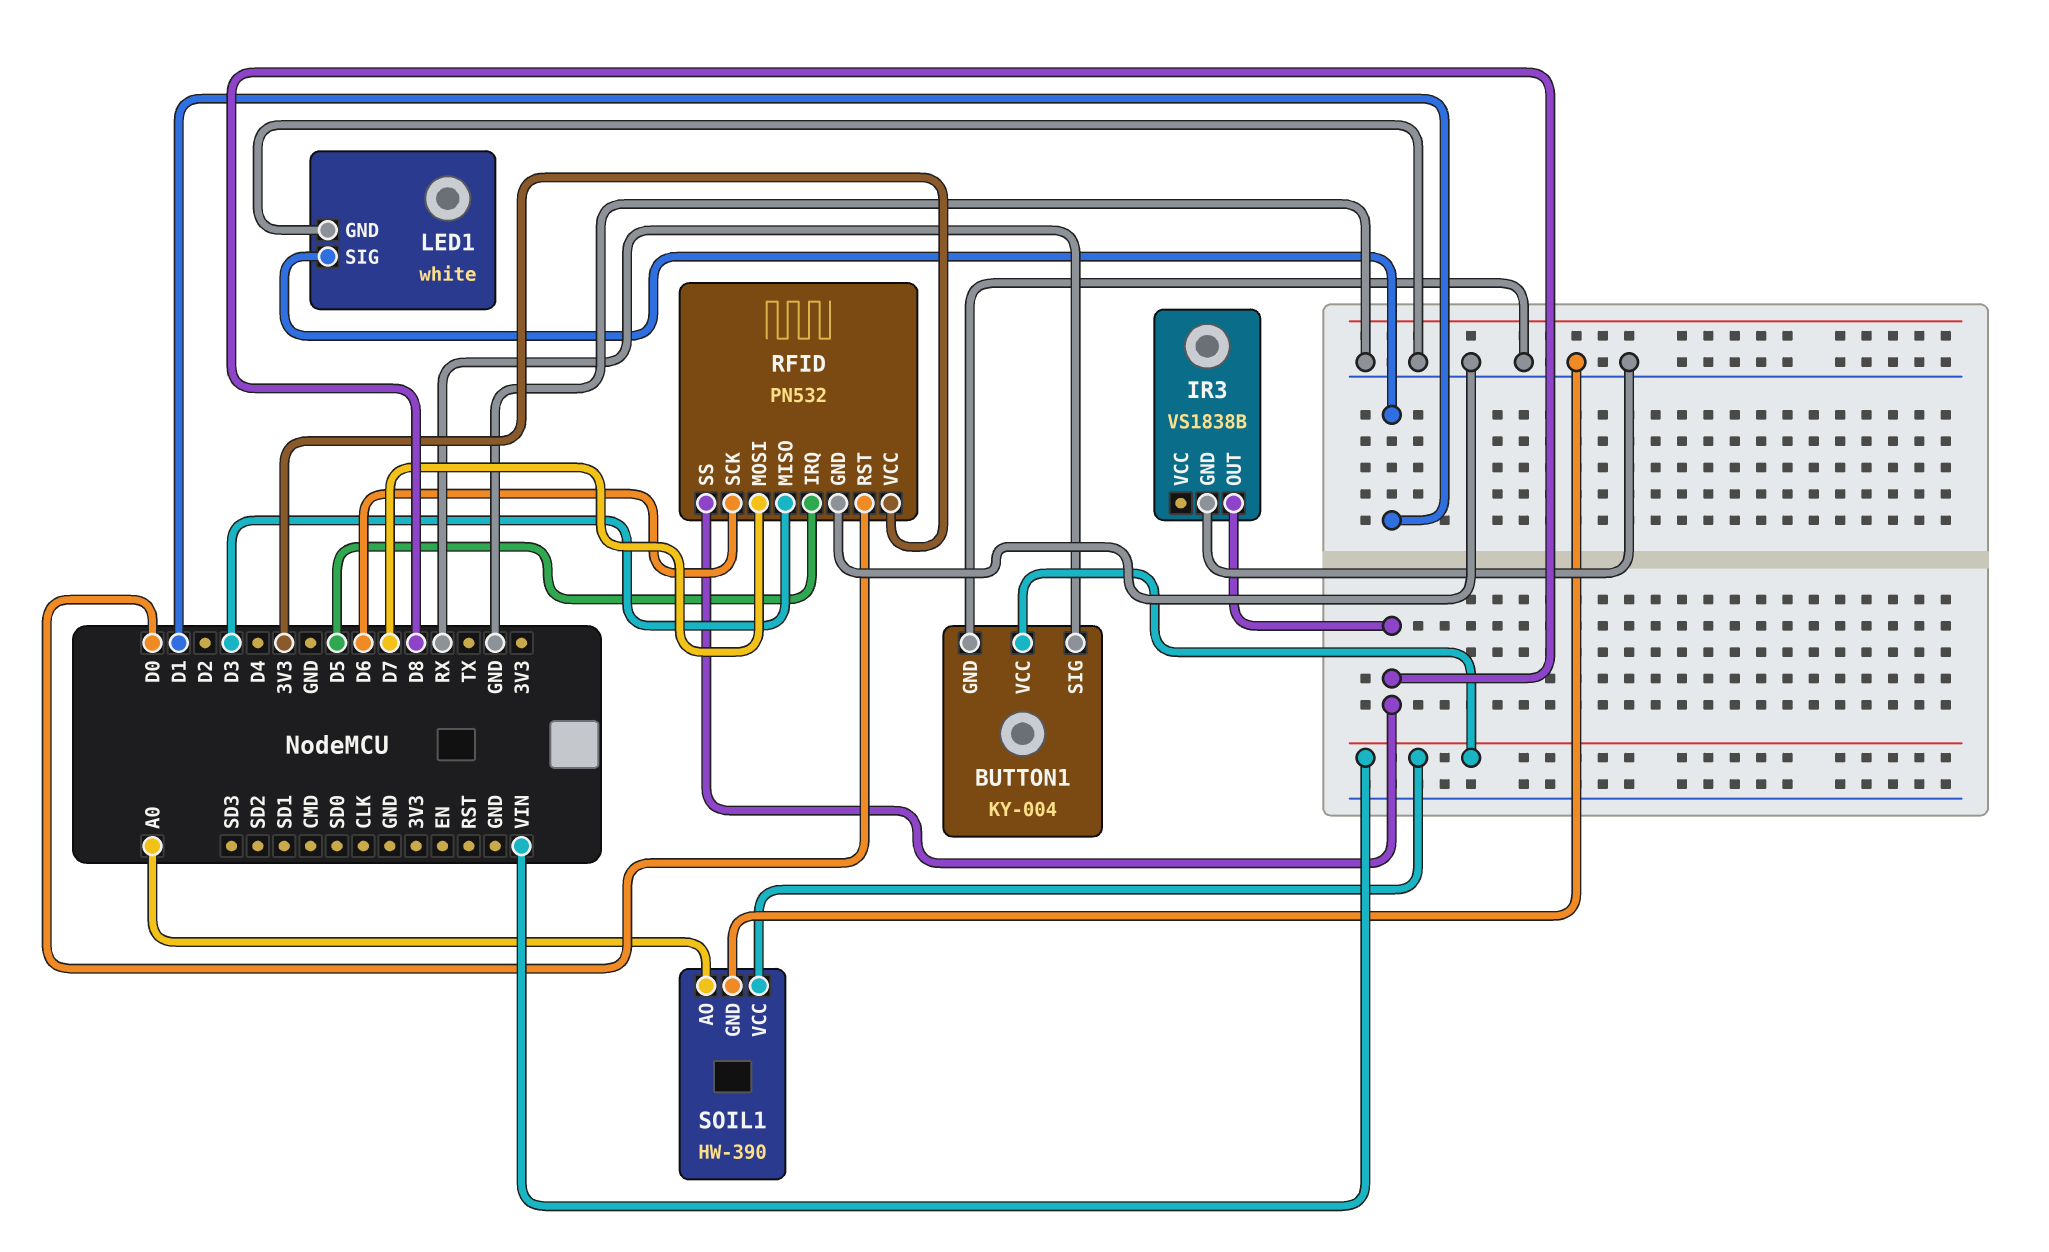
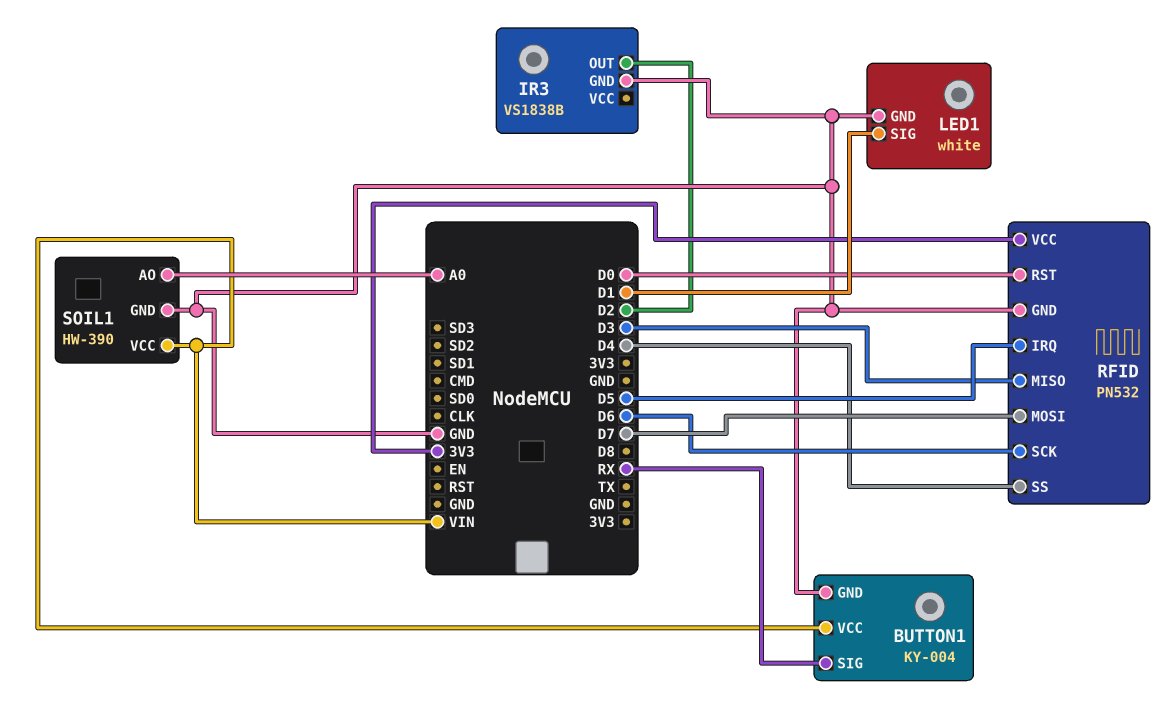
IR3 pin OUT: D8 -> D2
RFID pin SS: D8 -> D4

